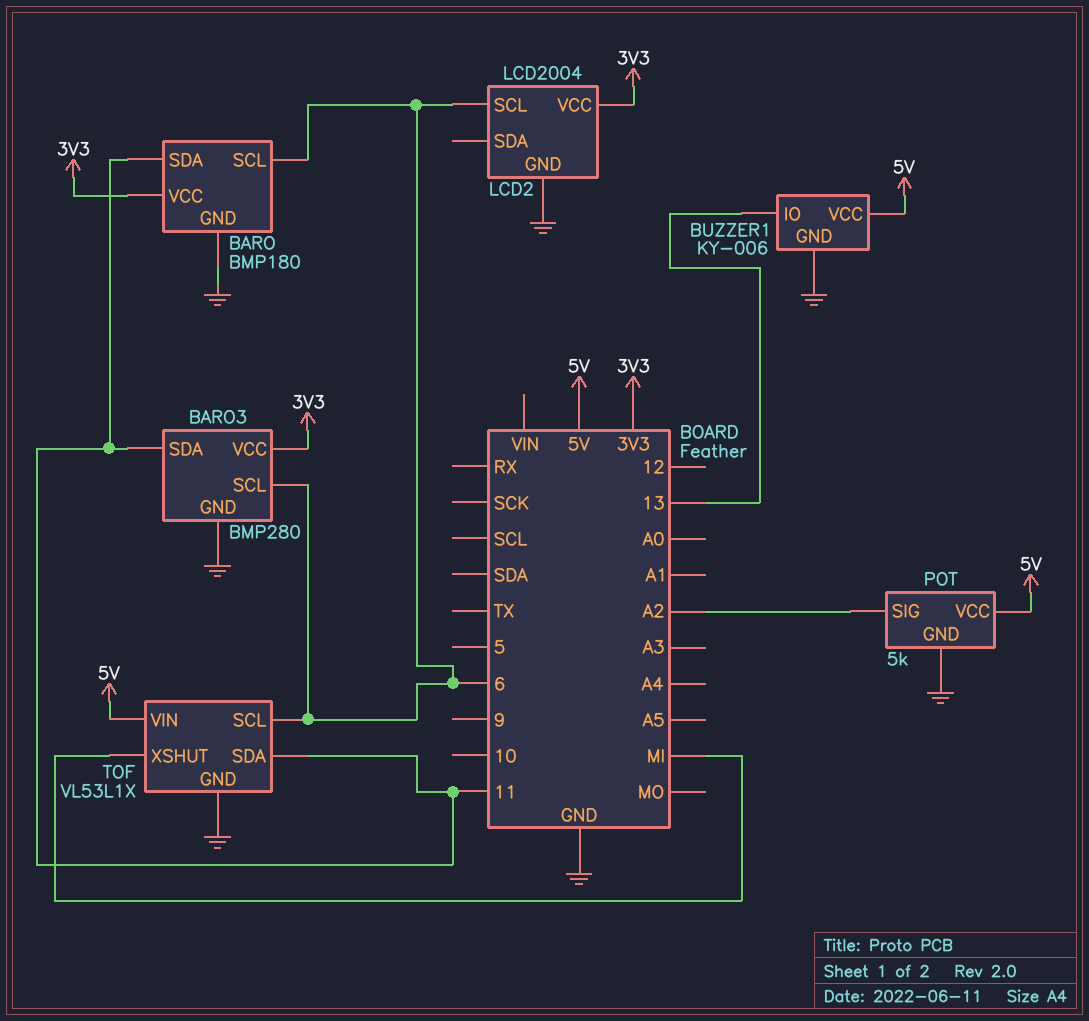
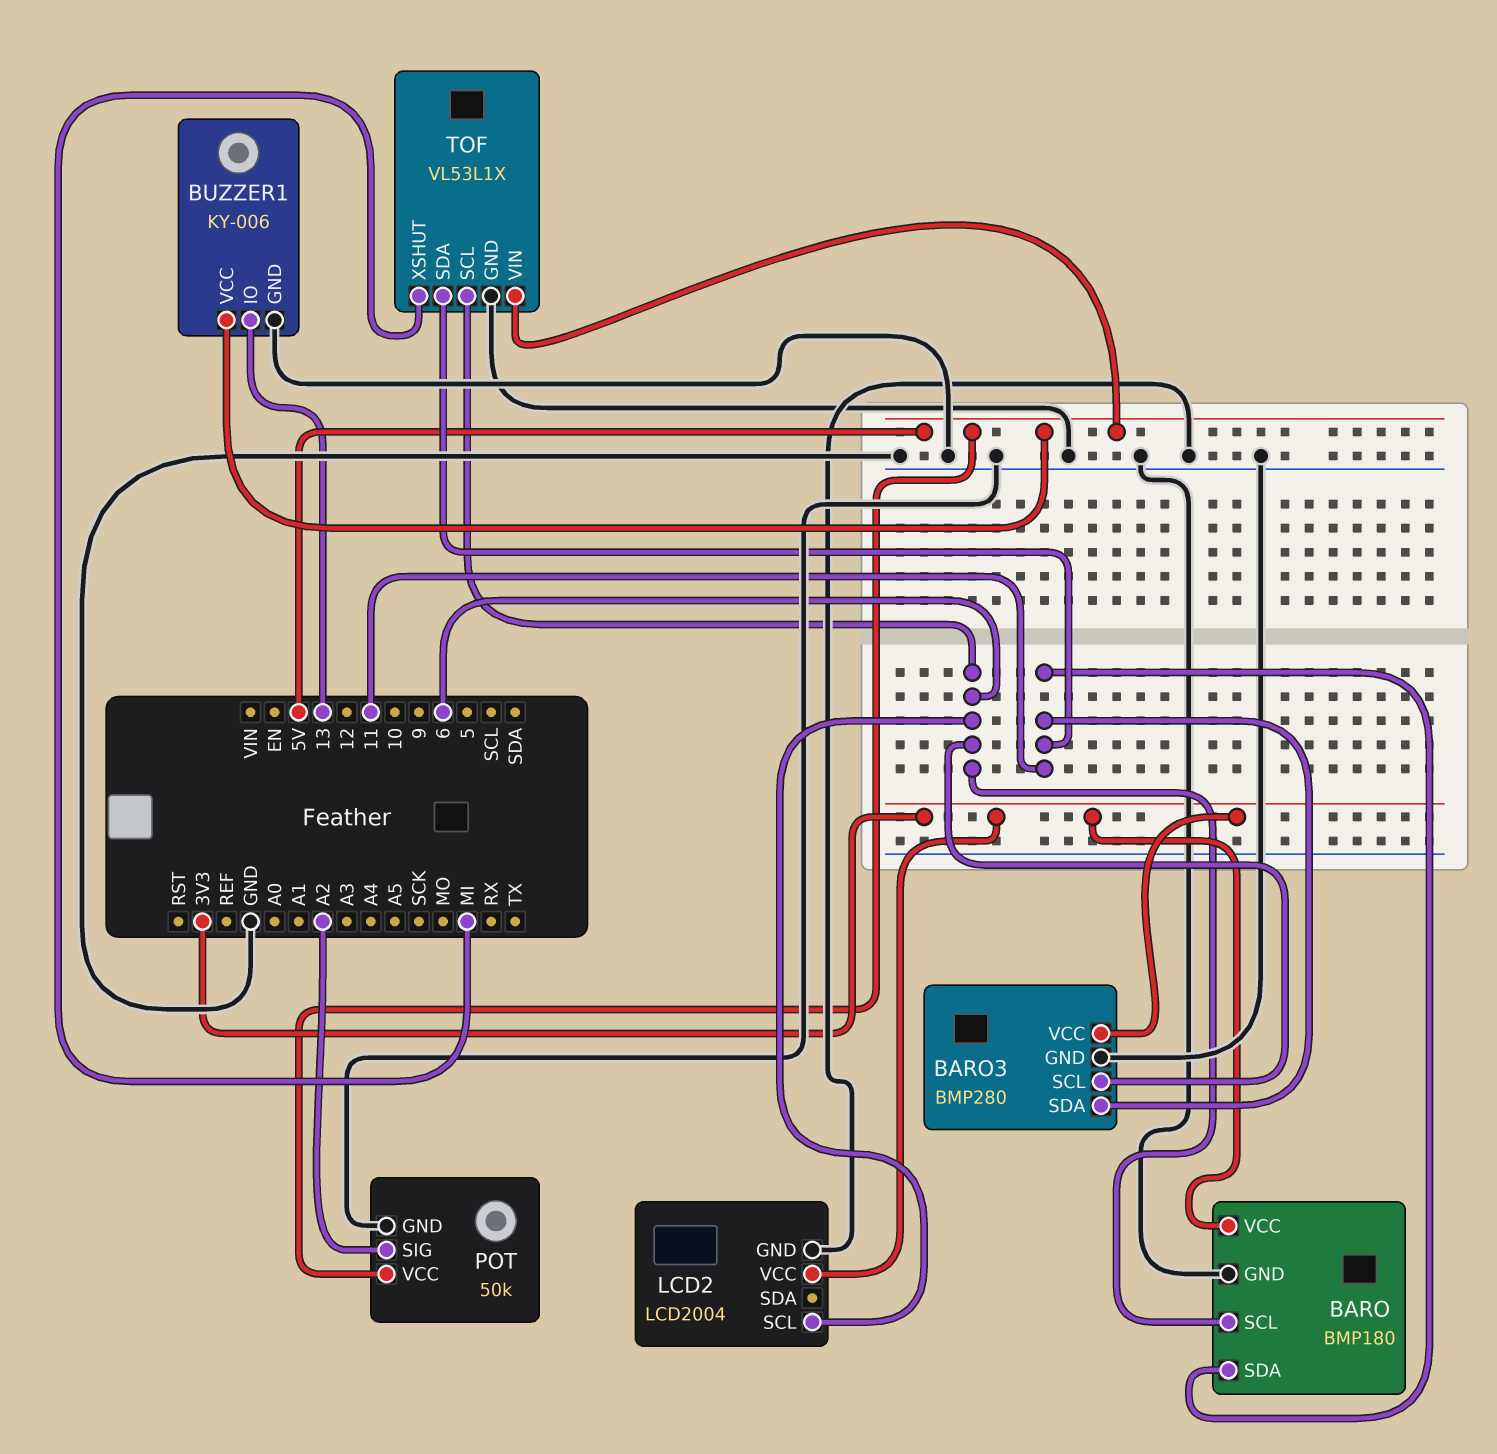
POT: 5k -> 50k

